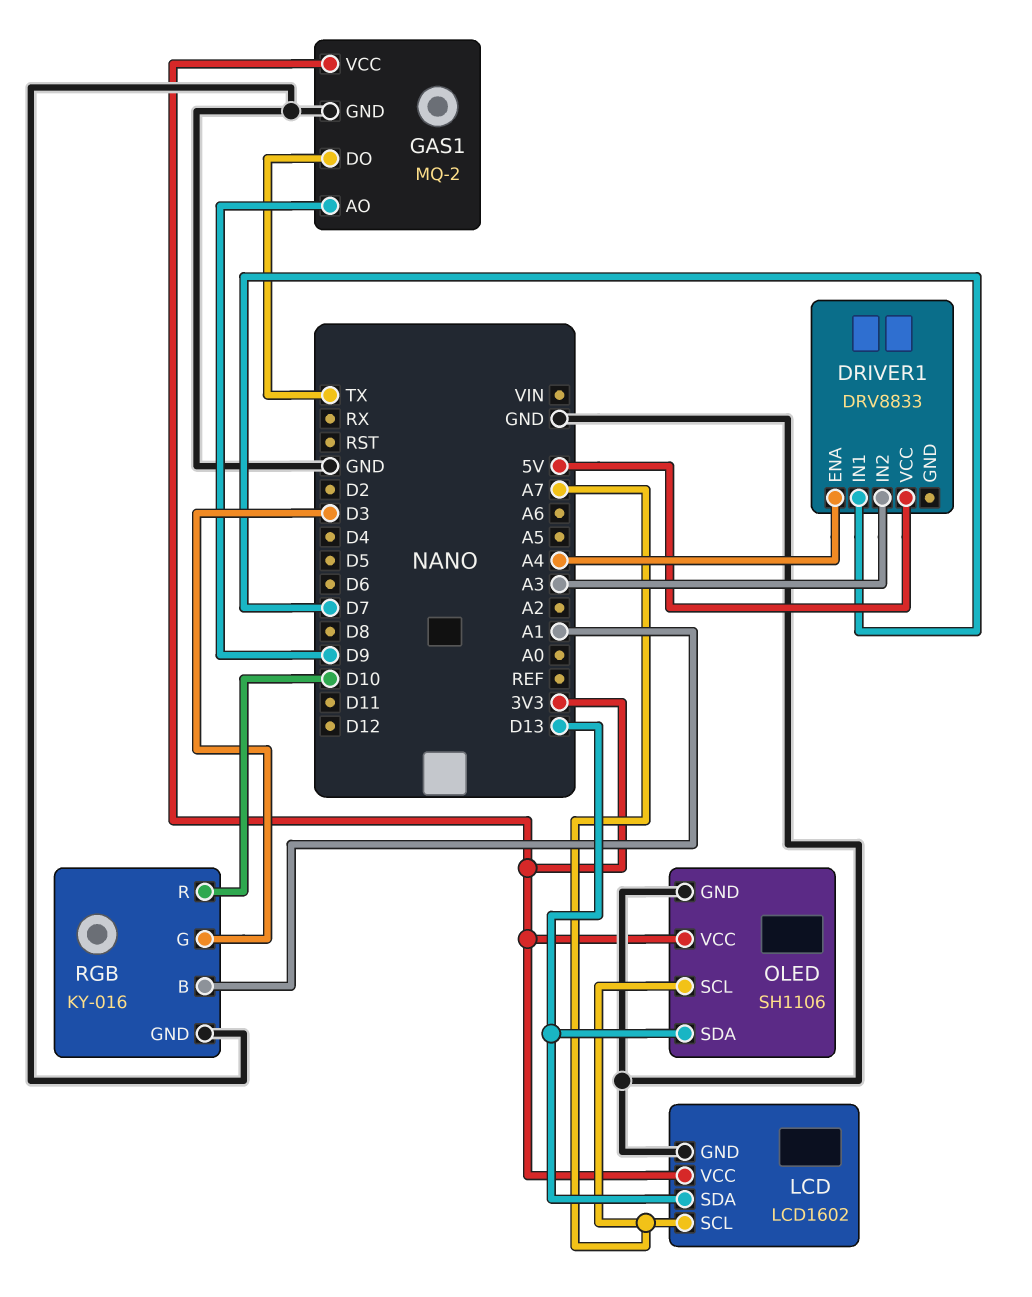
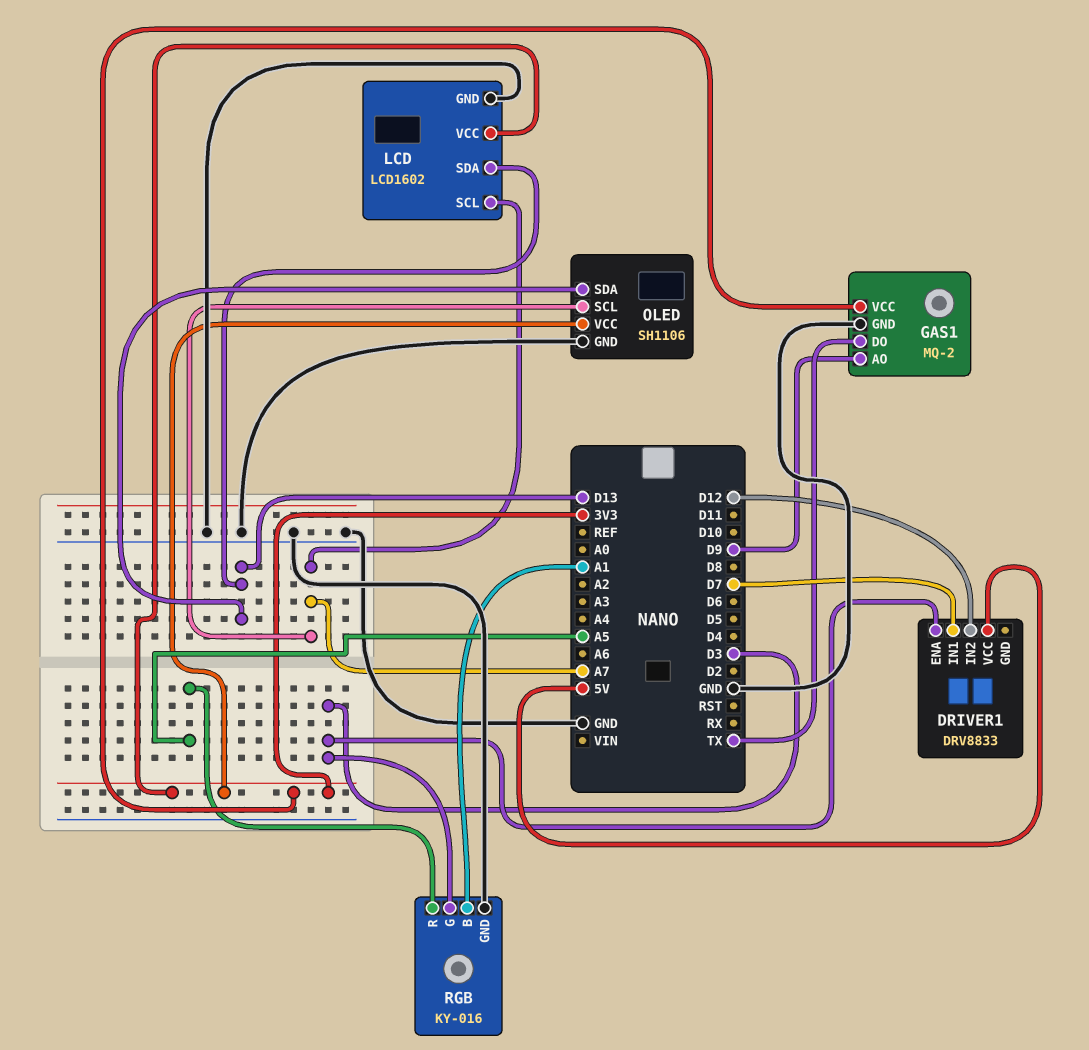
DRIVER1 pin ENA: A4 -> D3
DRIVER1 pin IN2: A3 -> D12
RGB pin R: D10 -> A5

